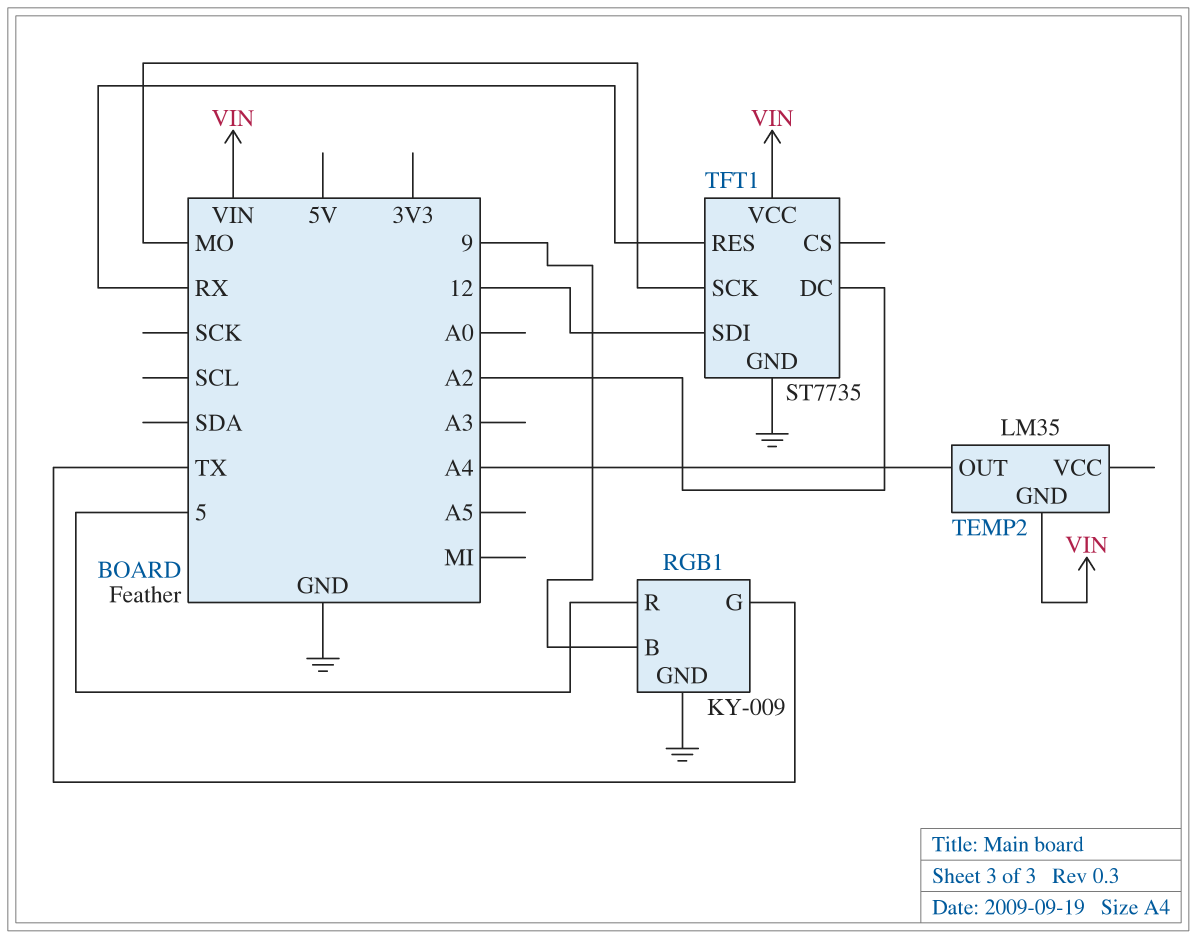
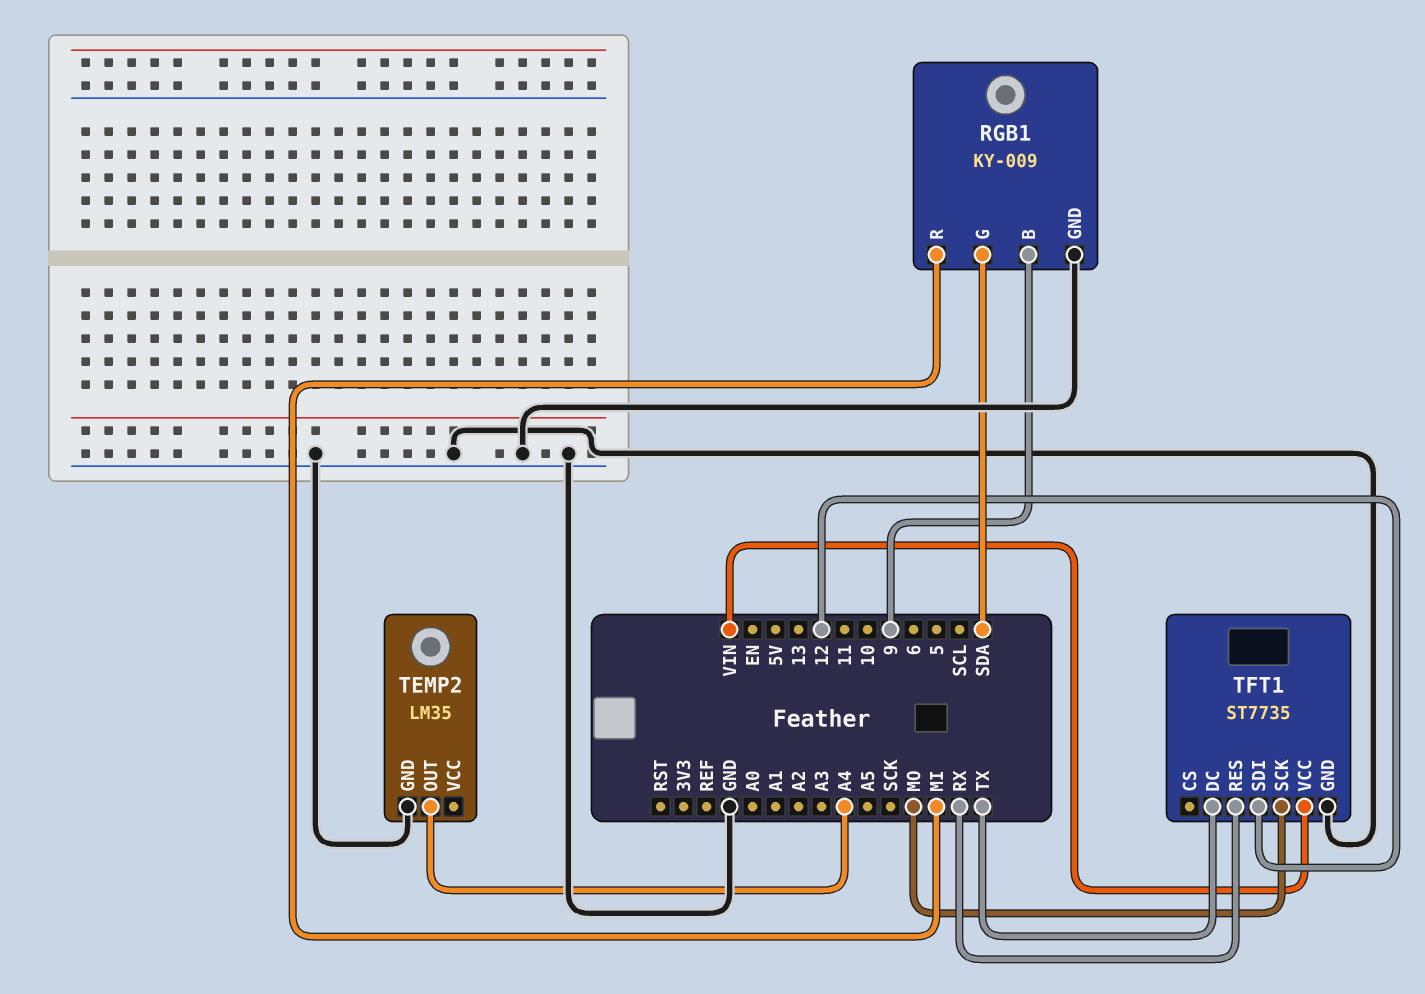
RGB1 pin G: TX -> SDA
RGB1 pin R: 5 -> MI
TEMP2 pin GND: VIN -> GND
TFT1 pin DC: A2 -> TX

